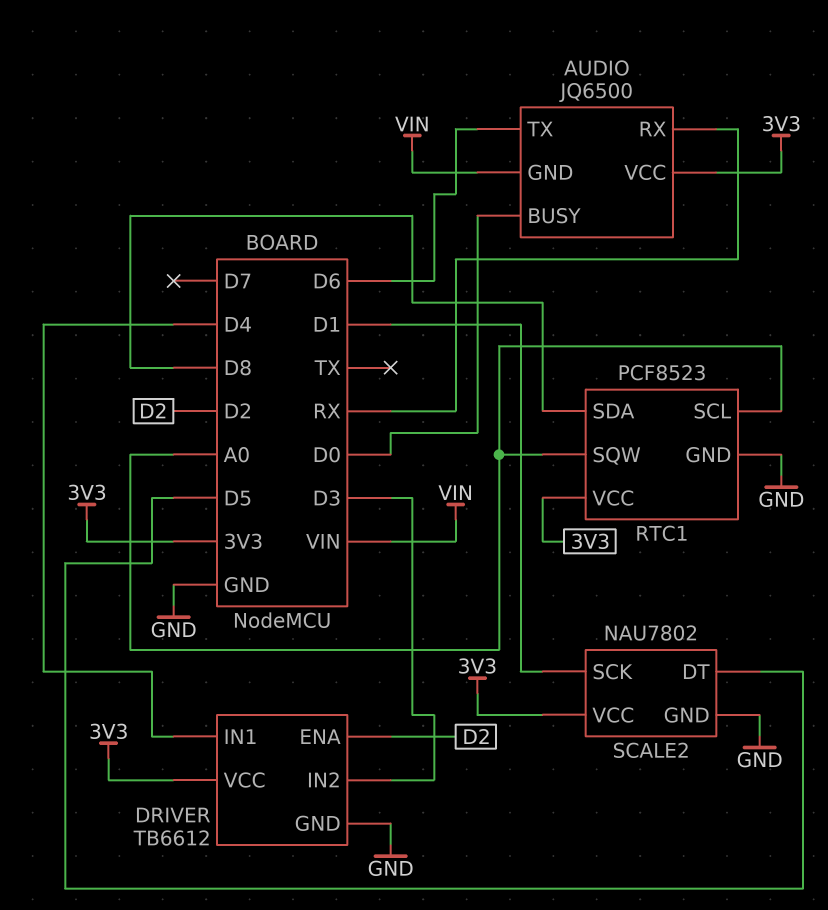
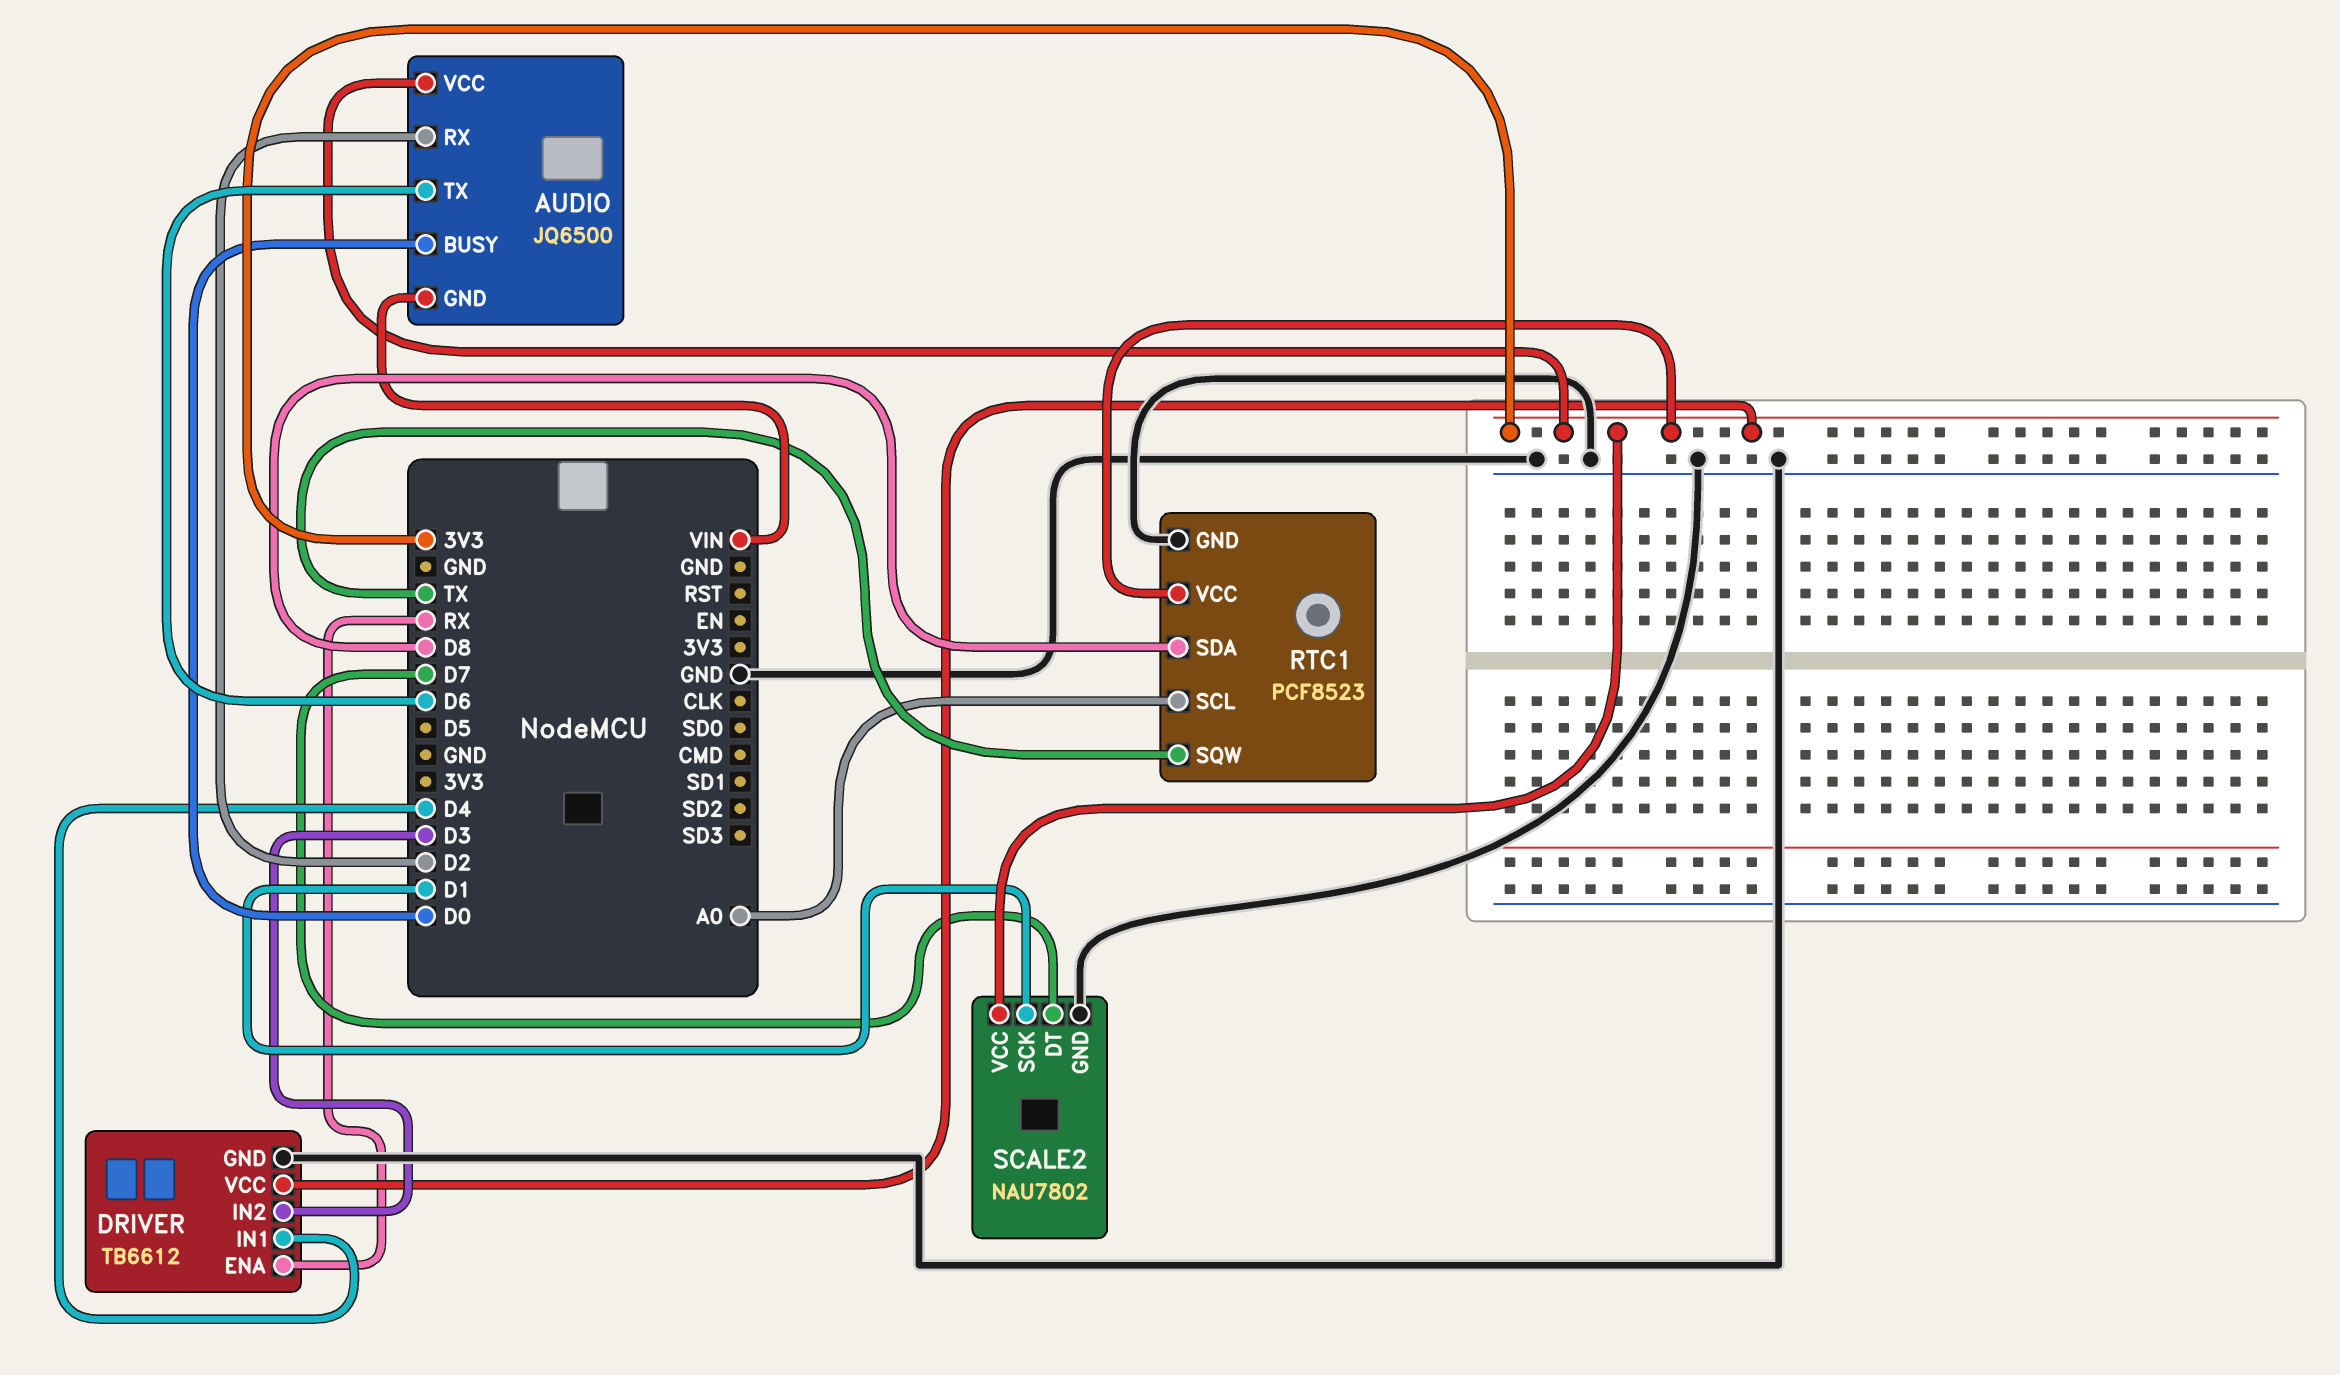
AUDIO pin RX: RX -> D2
DRIVER pin ENA: D2 -> RX
RTC1 pin SQW: A0 -> TX
SCALE2 pin DT: D5 -> D7

